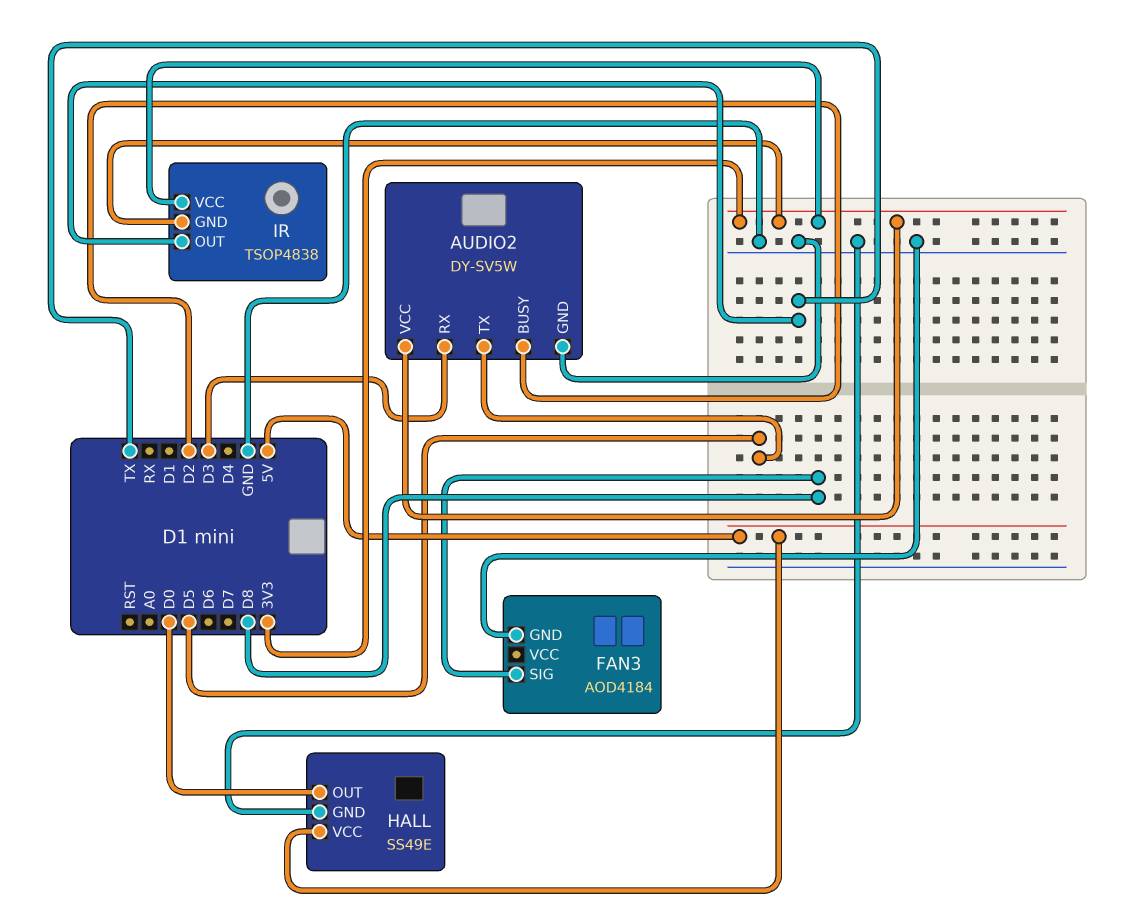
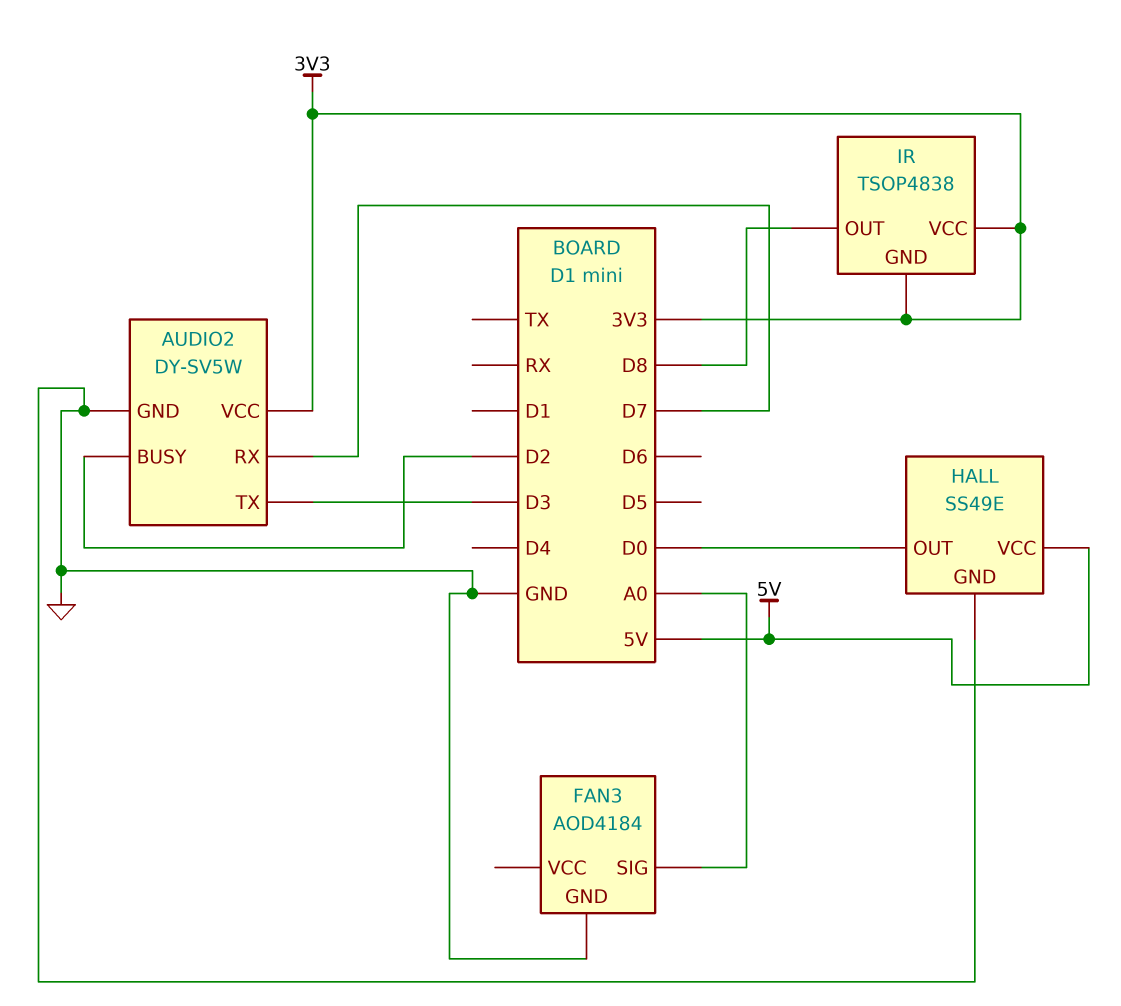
AUDIO2 pin RX: D3 -> D7
AUDIO2 pin TX: D5 -> D3
FAN3 pin SIG: D8 -> A0
IR pin OUT: TX -> D8

